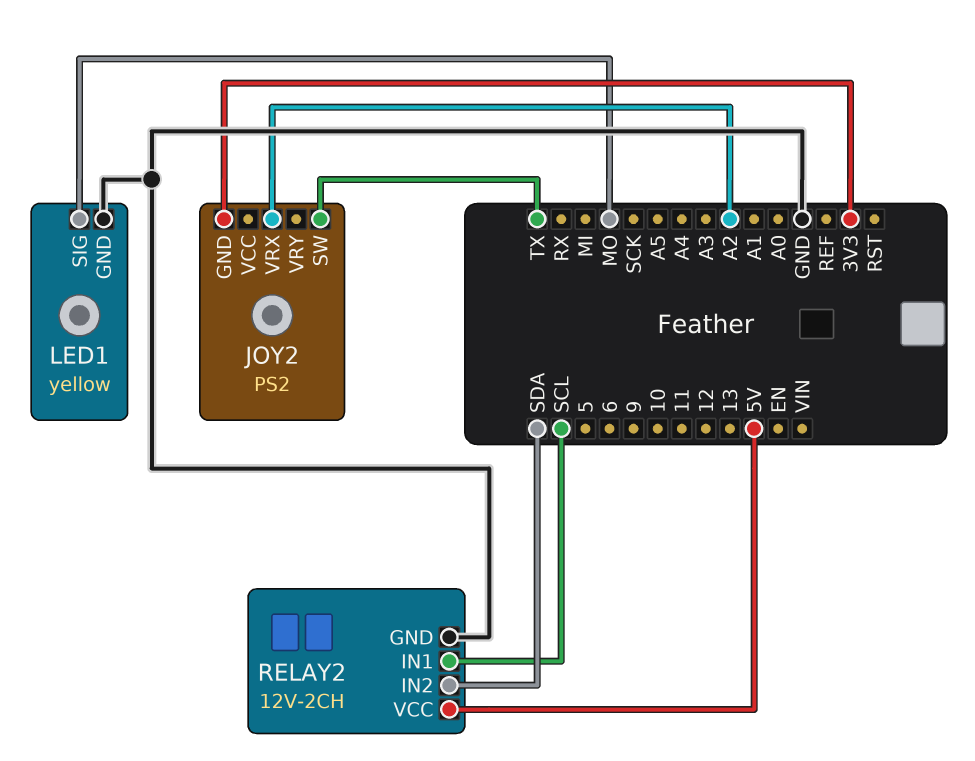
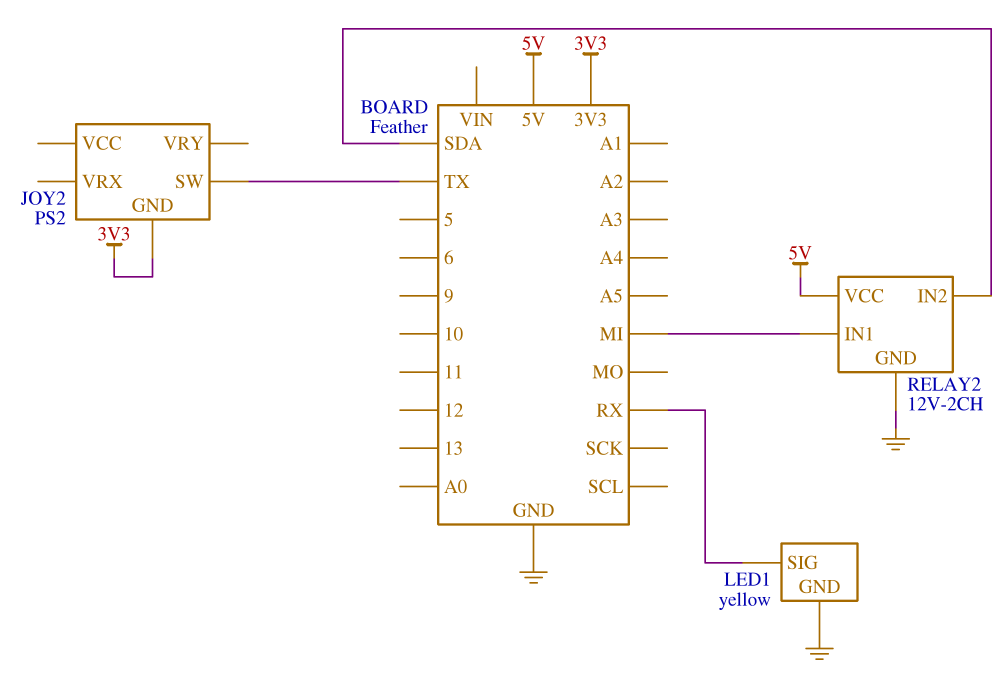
JOY2 pin VRX: A2 -> none
LED1 pin SIG: MO -> RX
RELAY2 pin IN1: SCL -> MI

